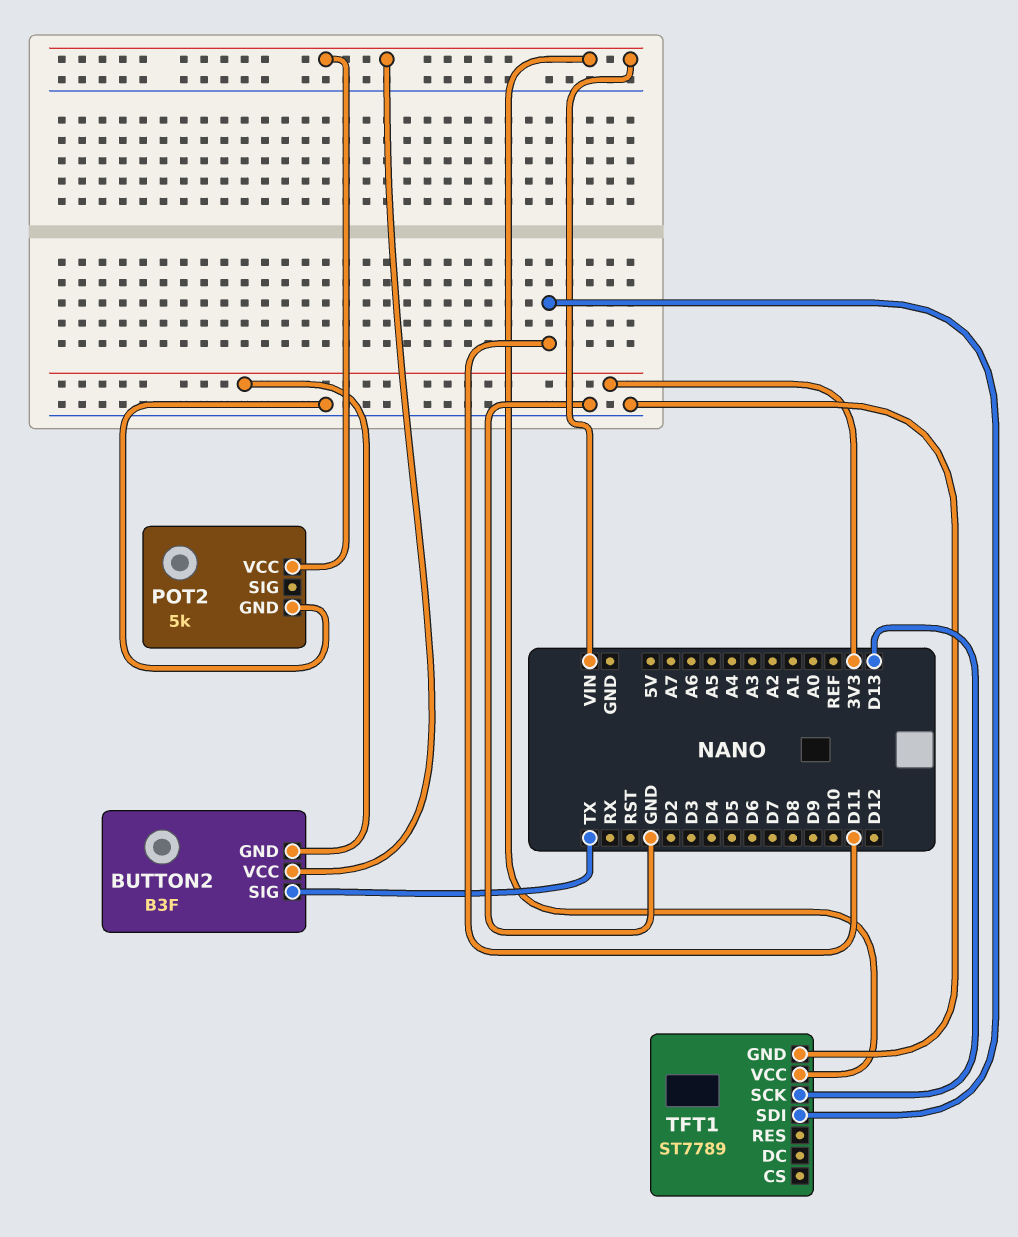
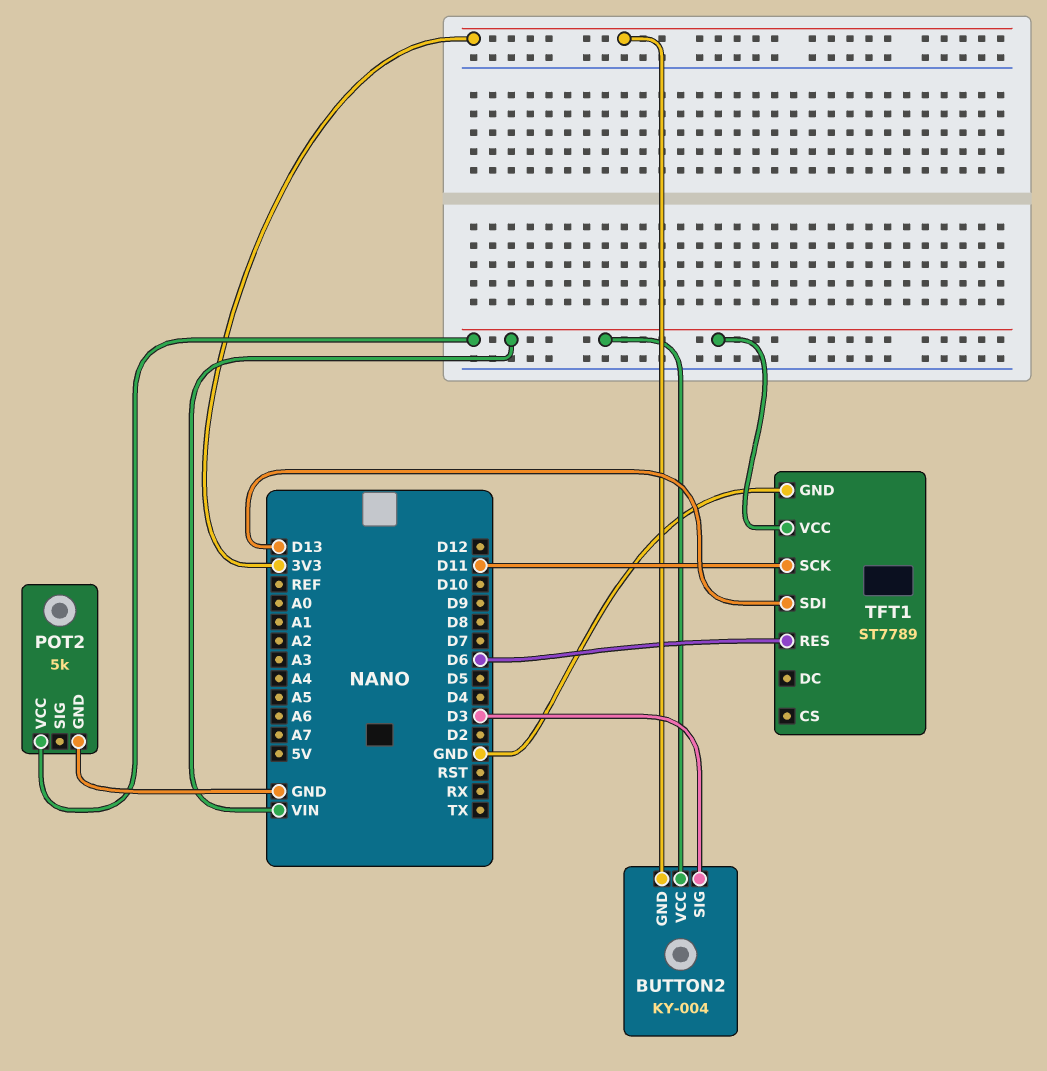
BUTTON2: B3F -> KY-004
BUTTON2 pin SIG: TX -> D3
TFT1 pin RES: none -> D6
TFT1 pin SCK: D13 -> D11
TFT1 pin SDI: D11 -> D13

